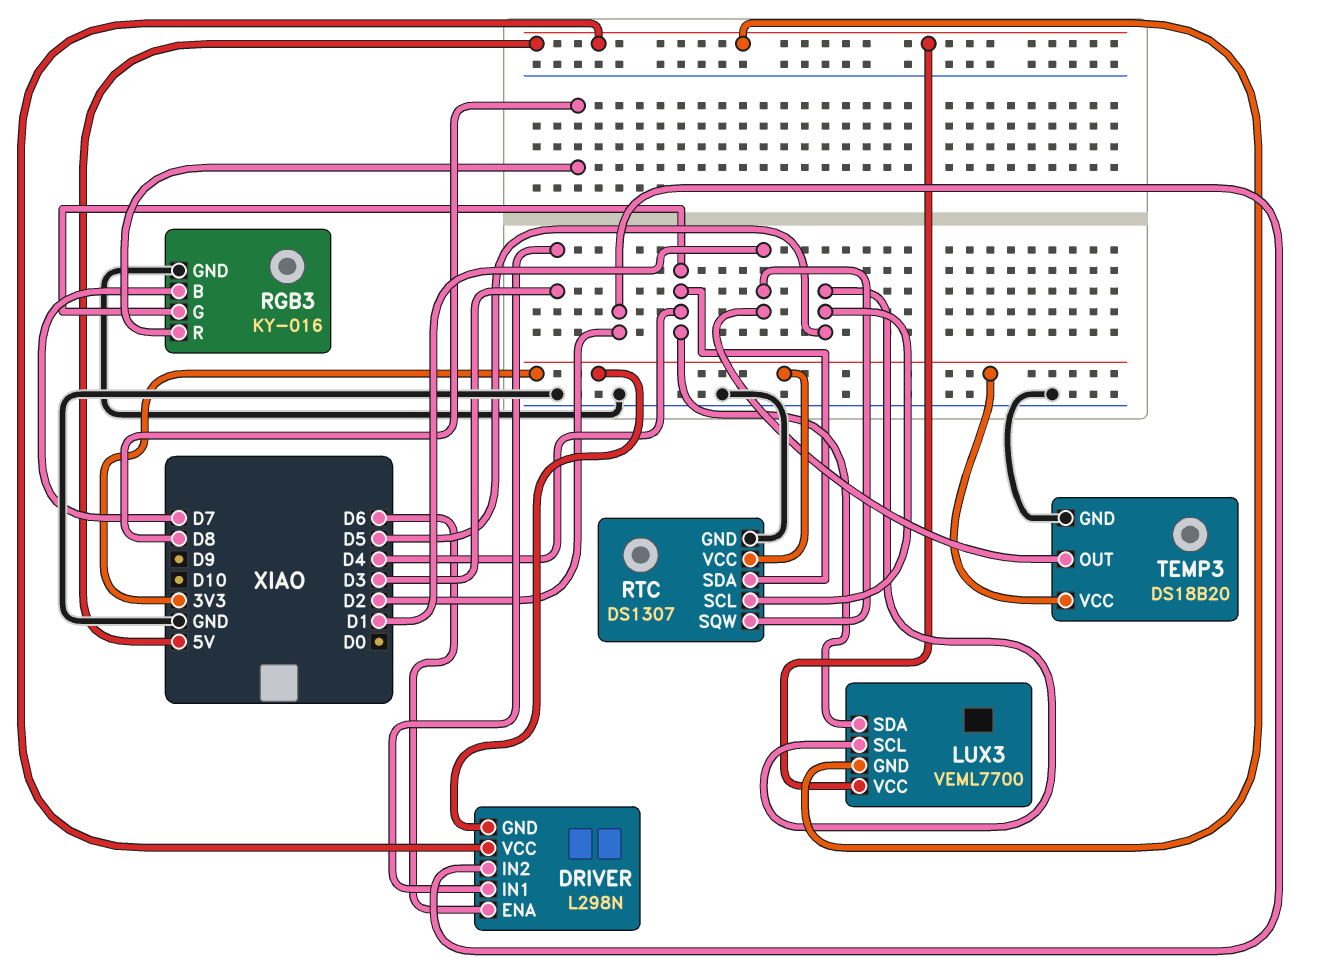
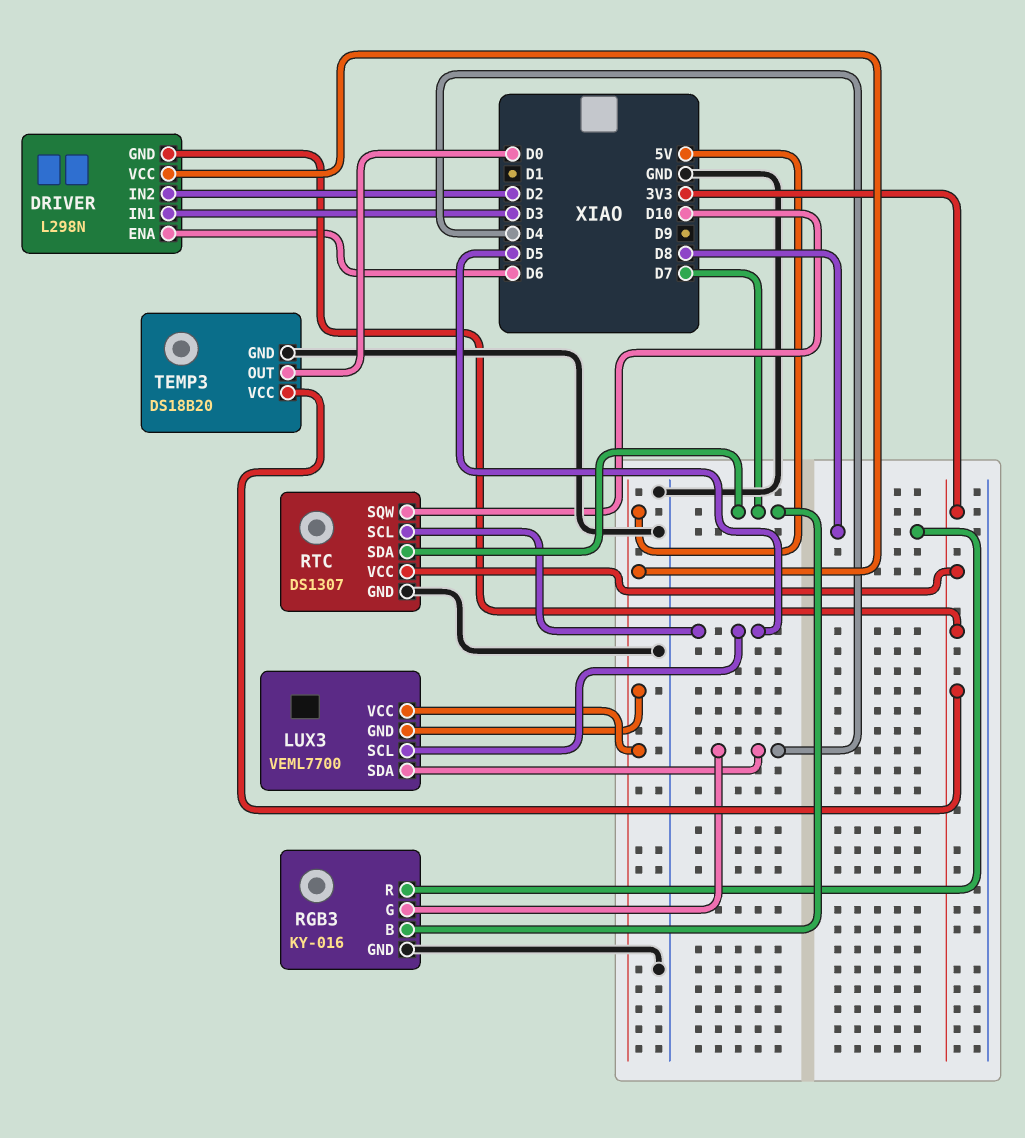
RTC pin SDA: D4 -> D7
RTC pin SQW: D1 -> D10
TEMP3 pin OUT: D1 -> D0

